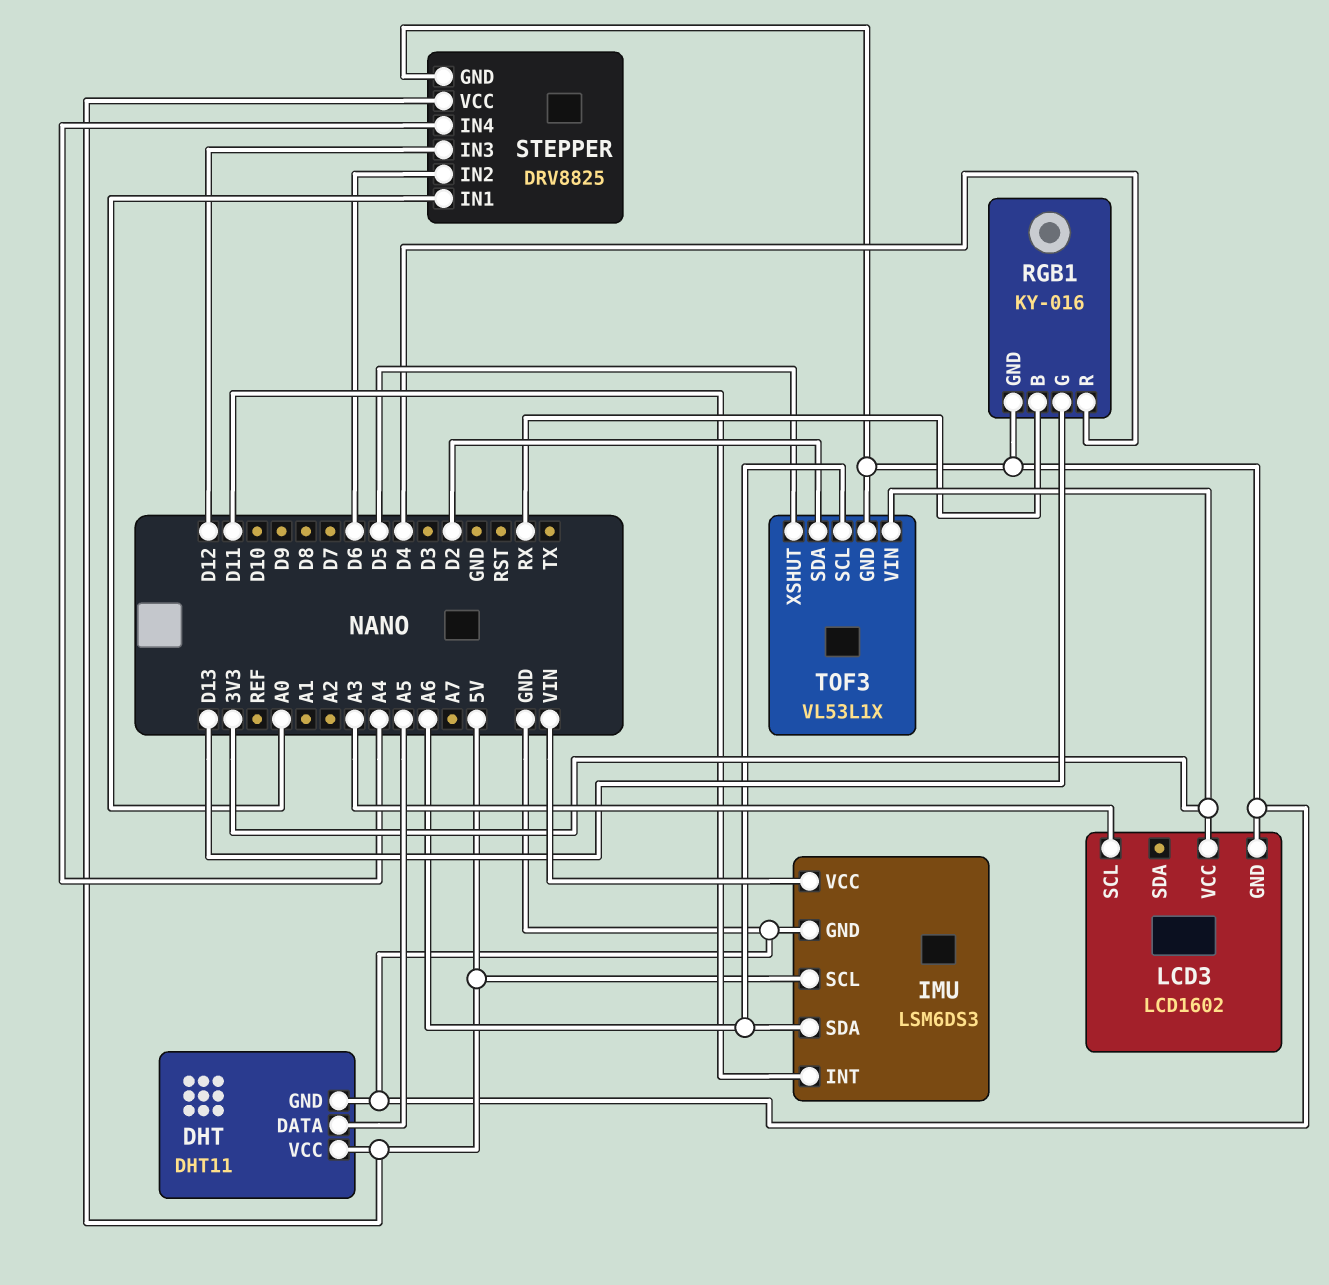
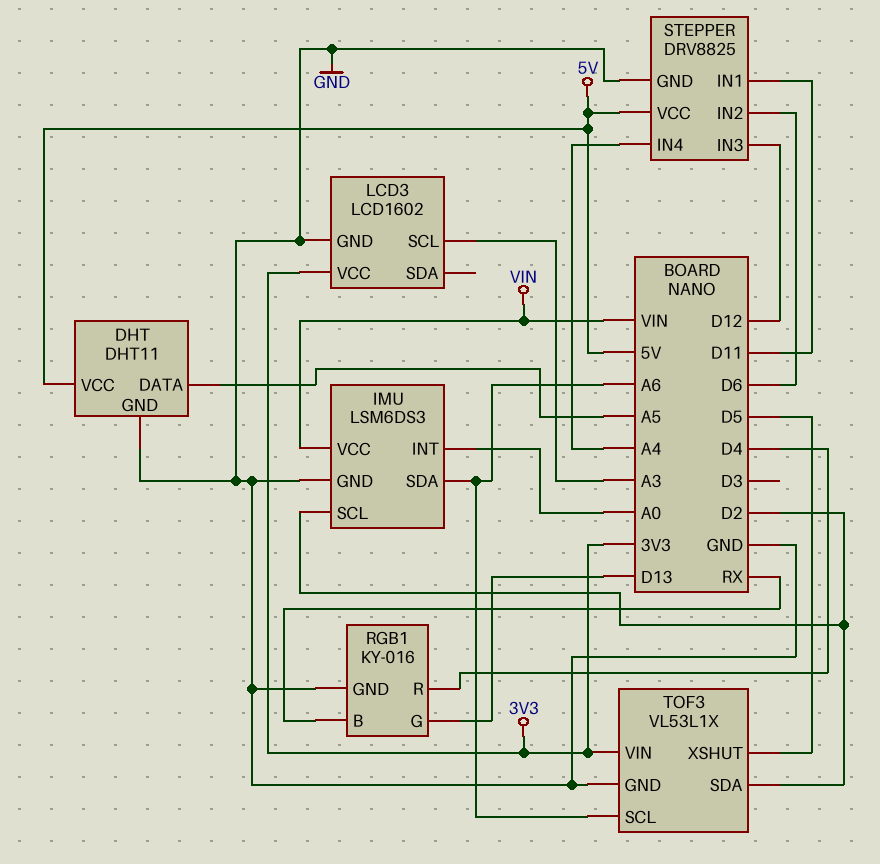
IMU pin INT: D11 -> A0
IMU pin SCL: 5V -> D2
STEPPER pin IN1: A0 -> D11

